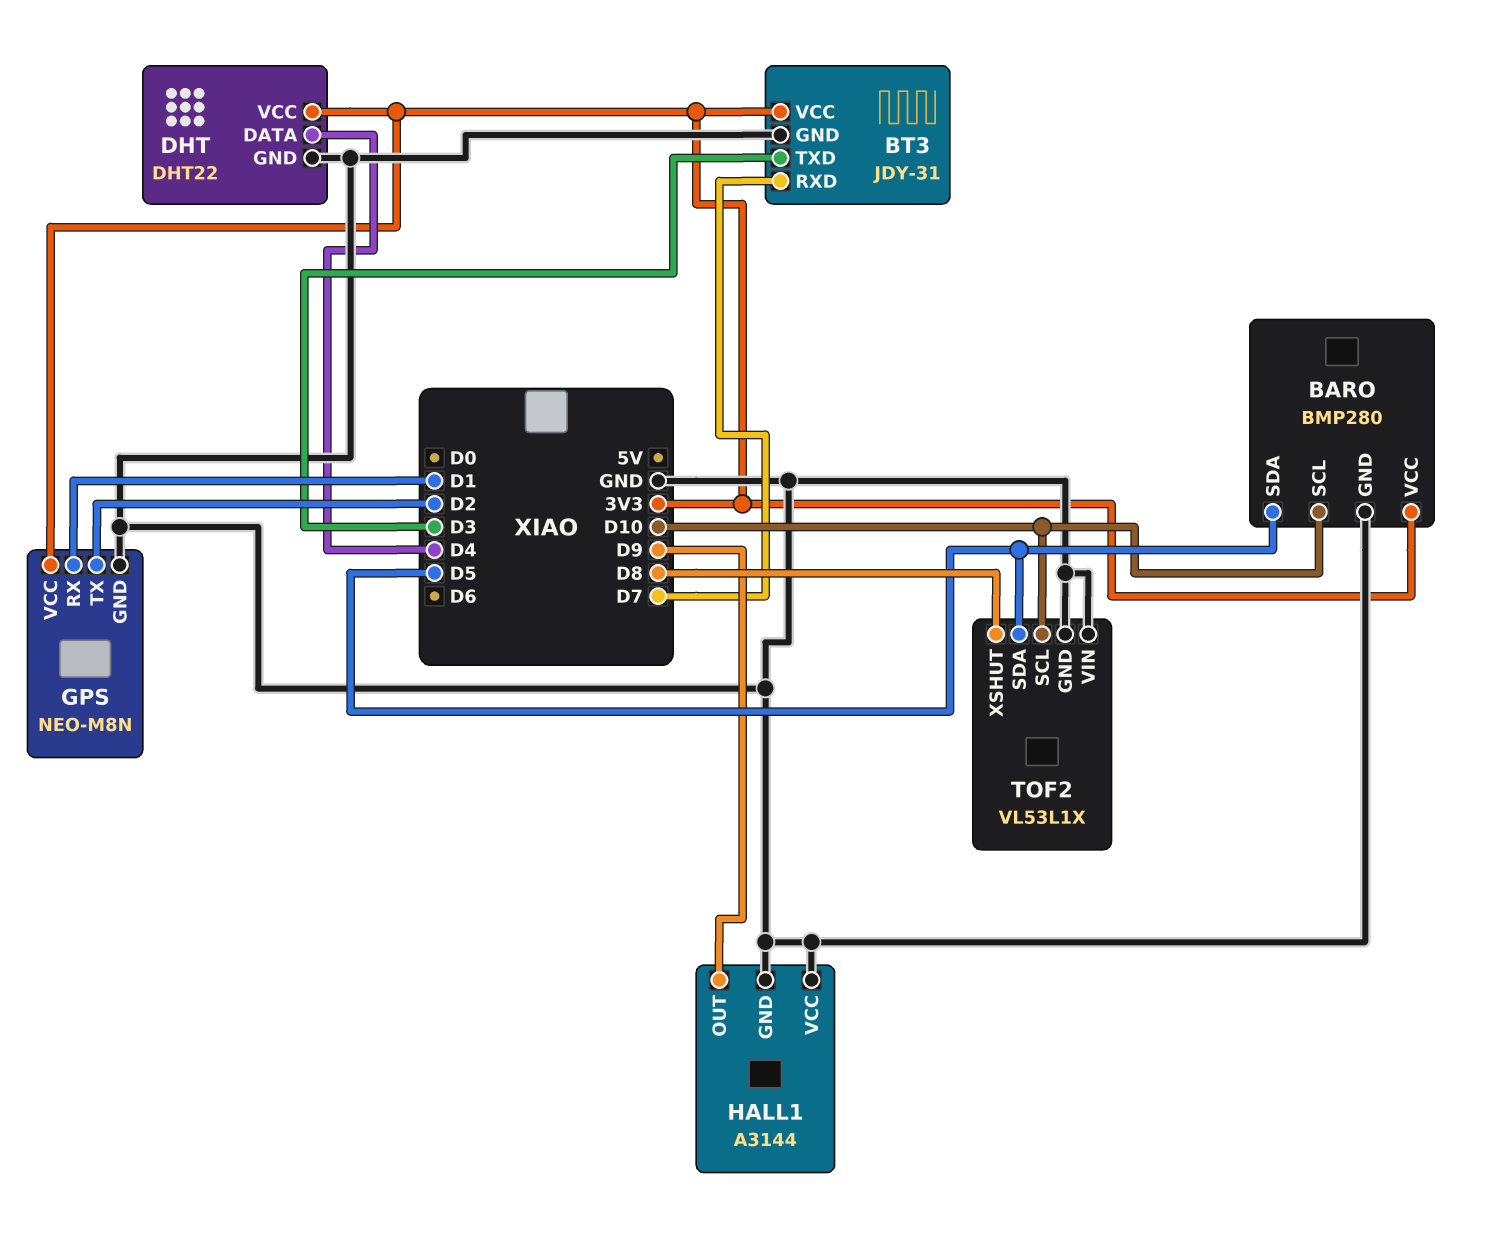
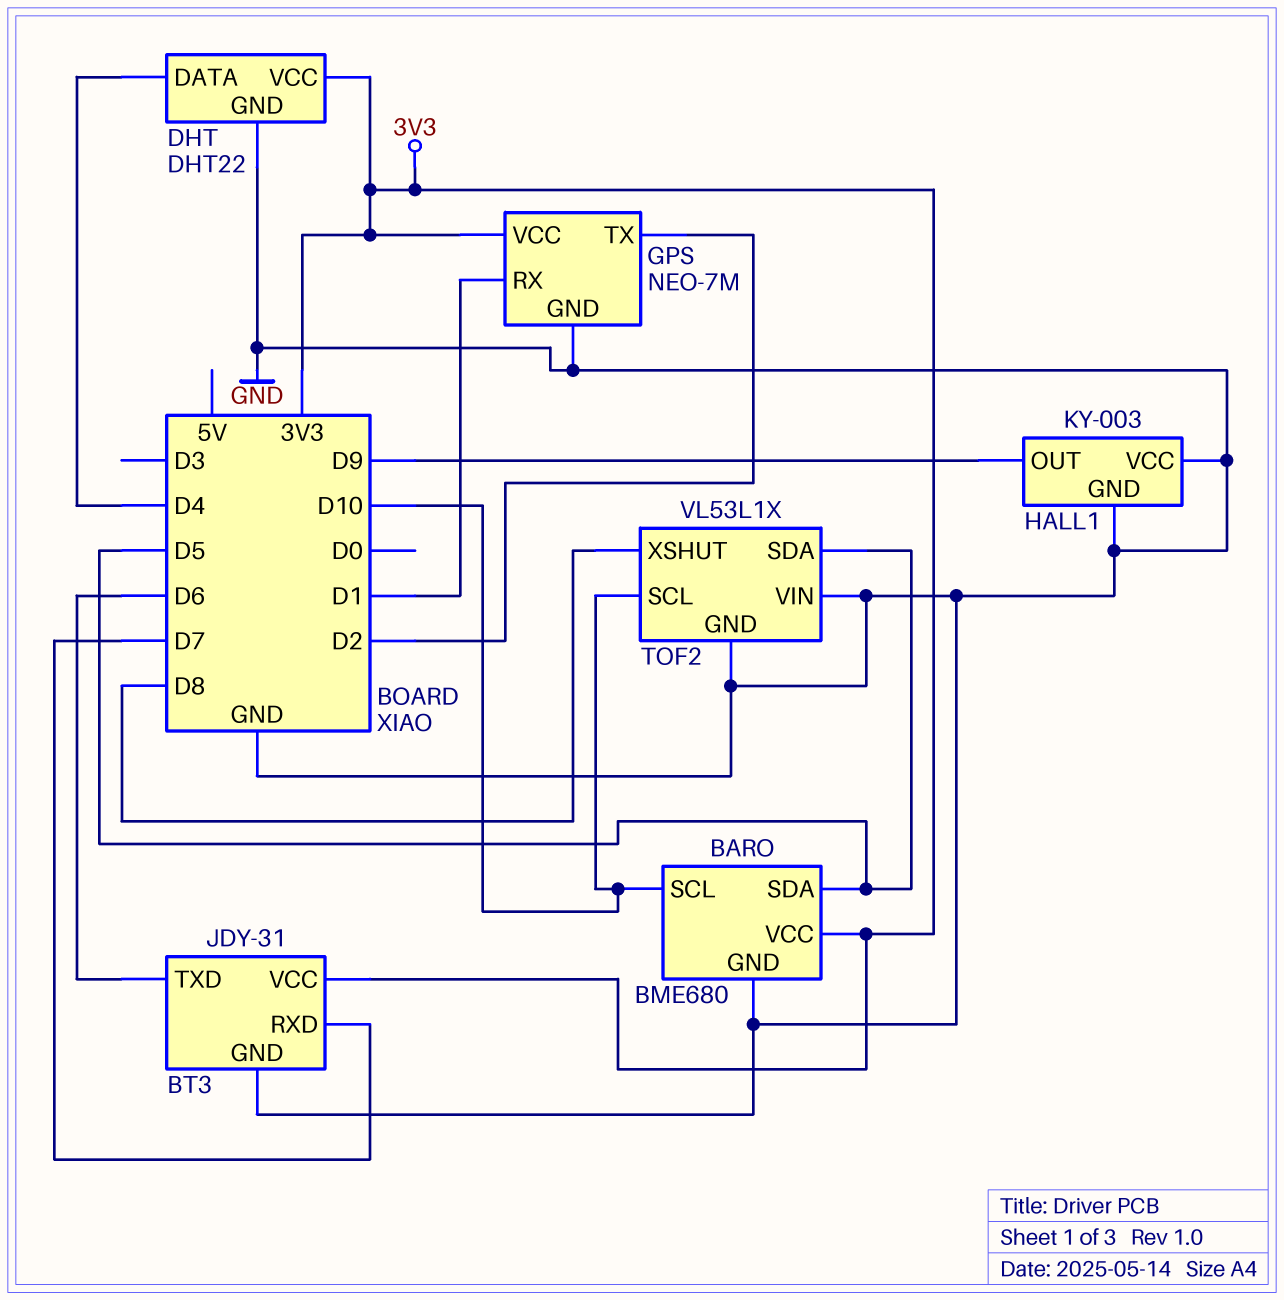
BARO: BMP280 -> BME680
BT3 pin TXD: D3 -> D6
GPS: NEO-M8N -> NEO-7M
HALL1: A3144 -> KY-003

